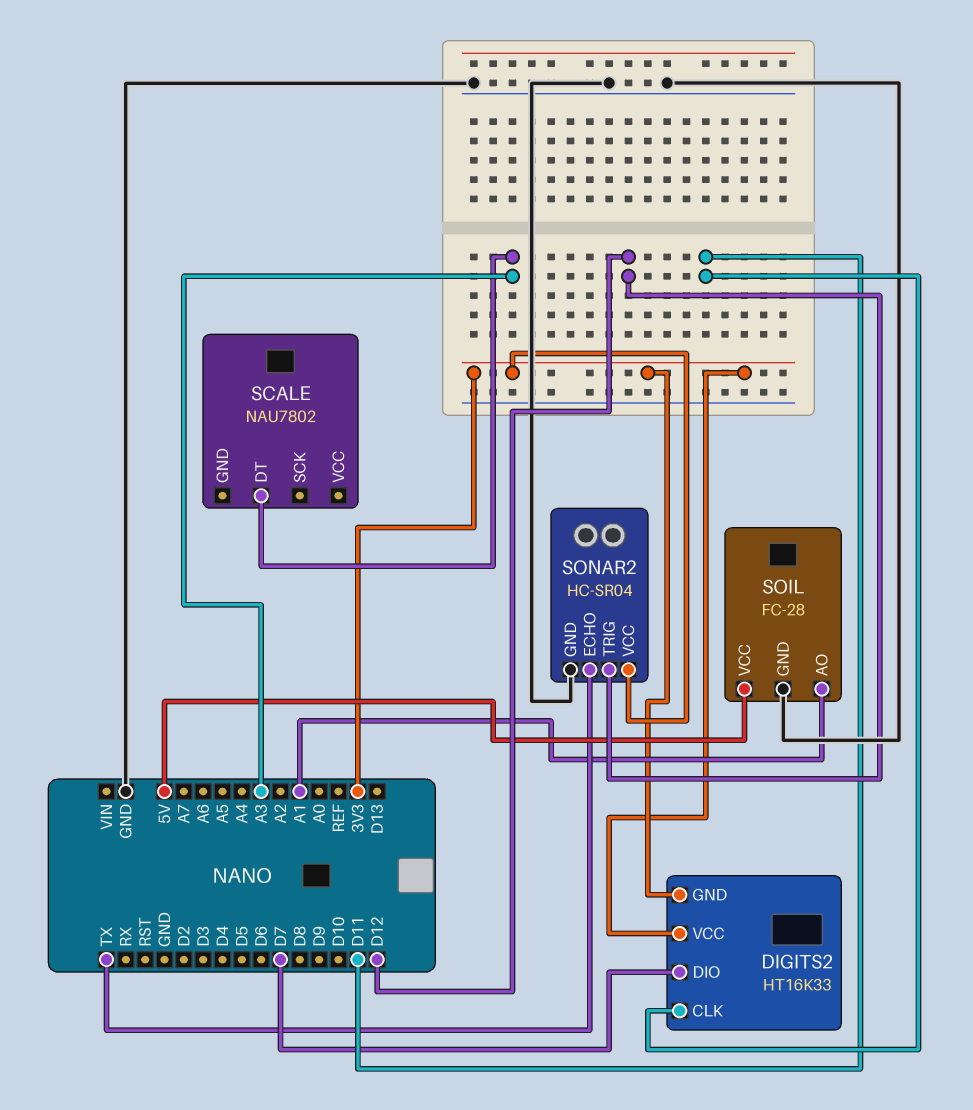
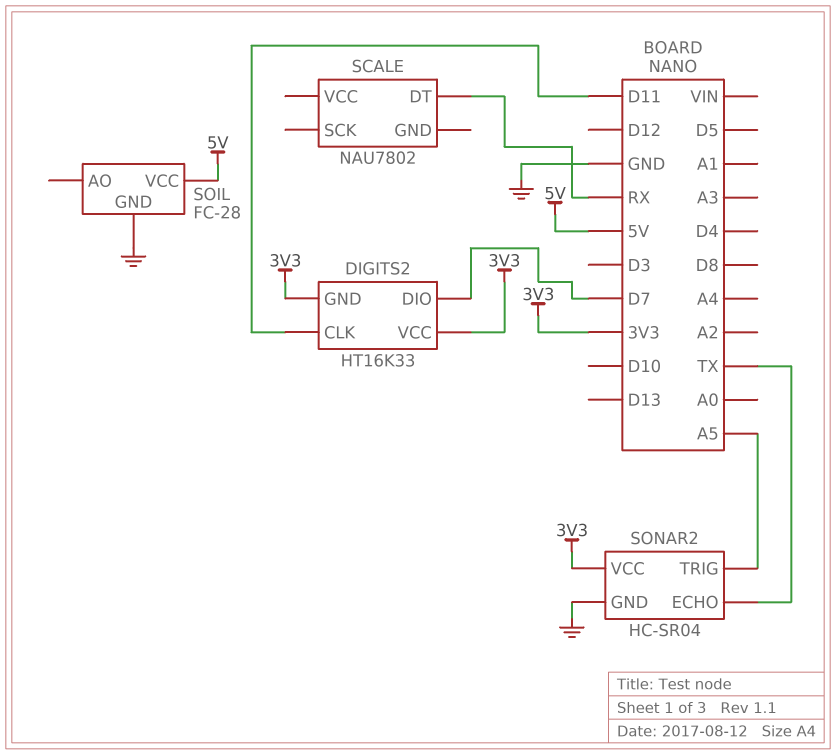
SCALE pin DT: A3 -> RX
SOIL pin AO: A1 -> none
SONAR2 pin TRIG: D12 -> A5

